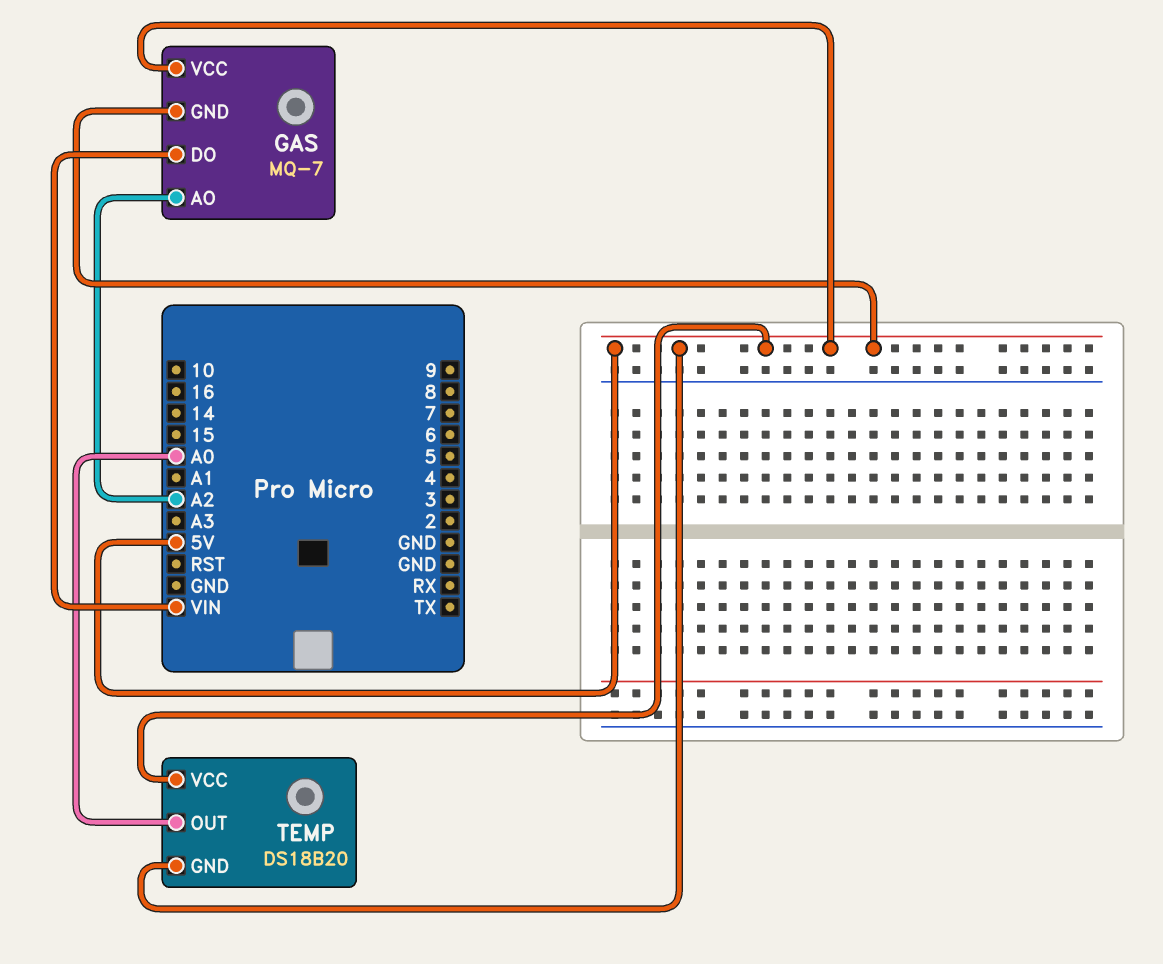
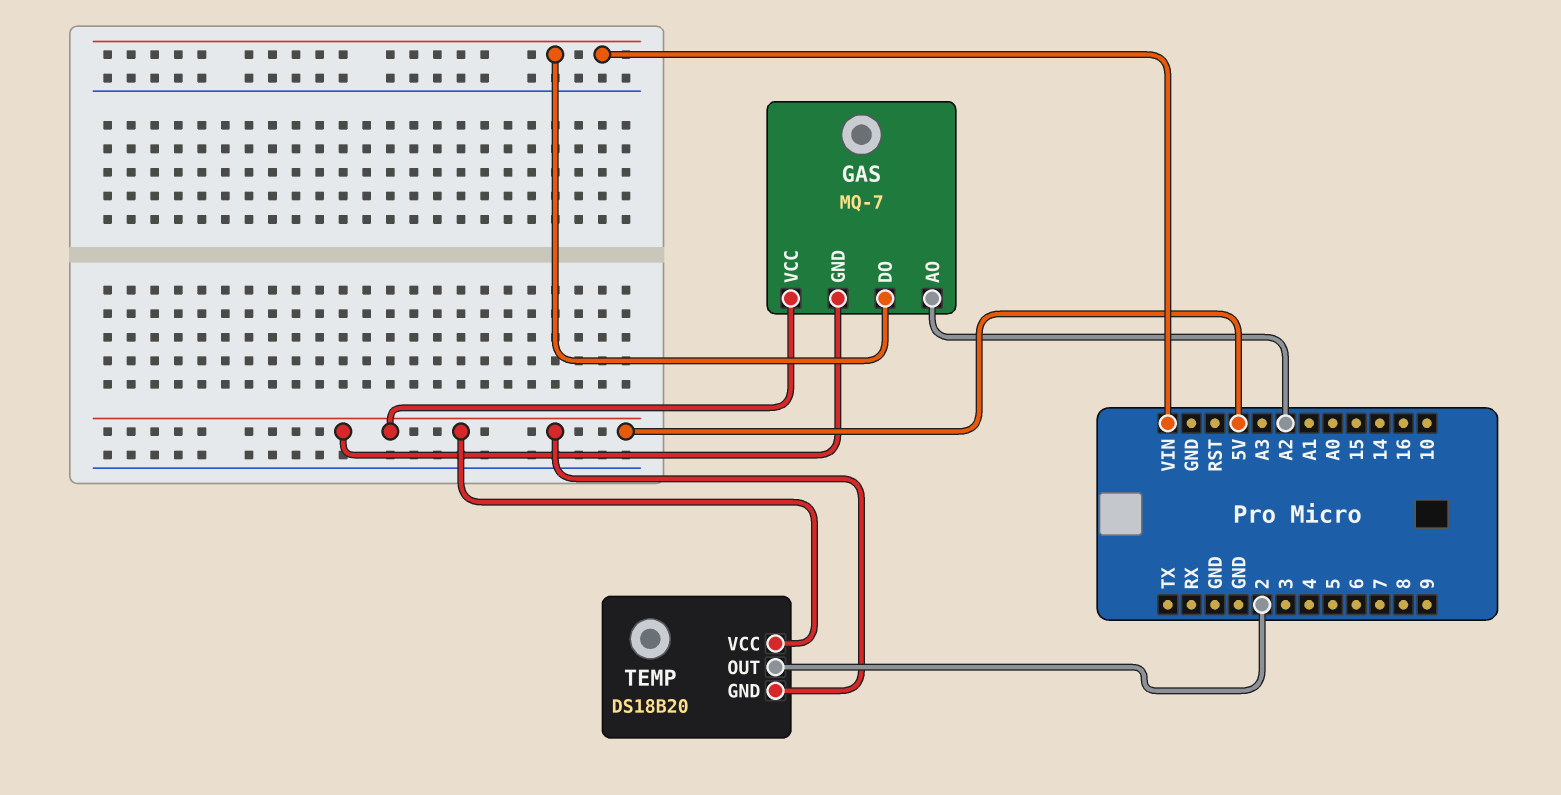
TEMP pin OUT: A0 -> 2

